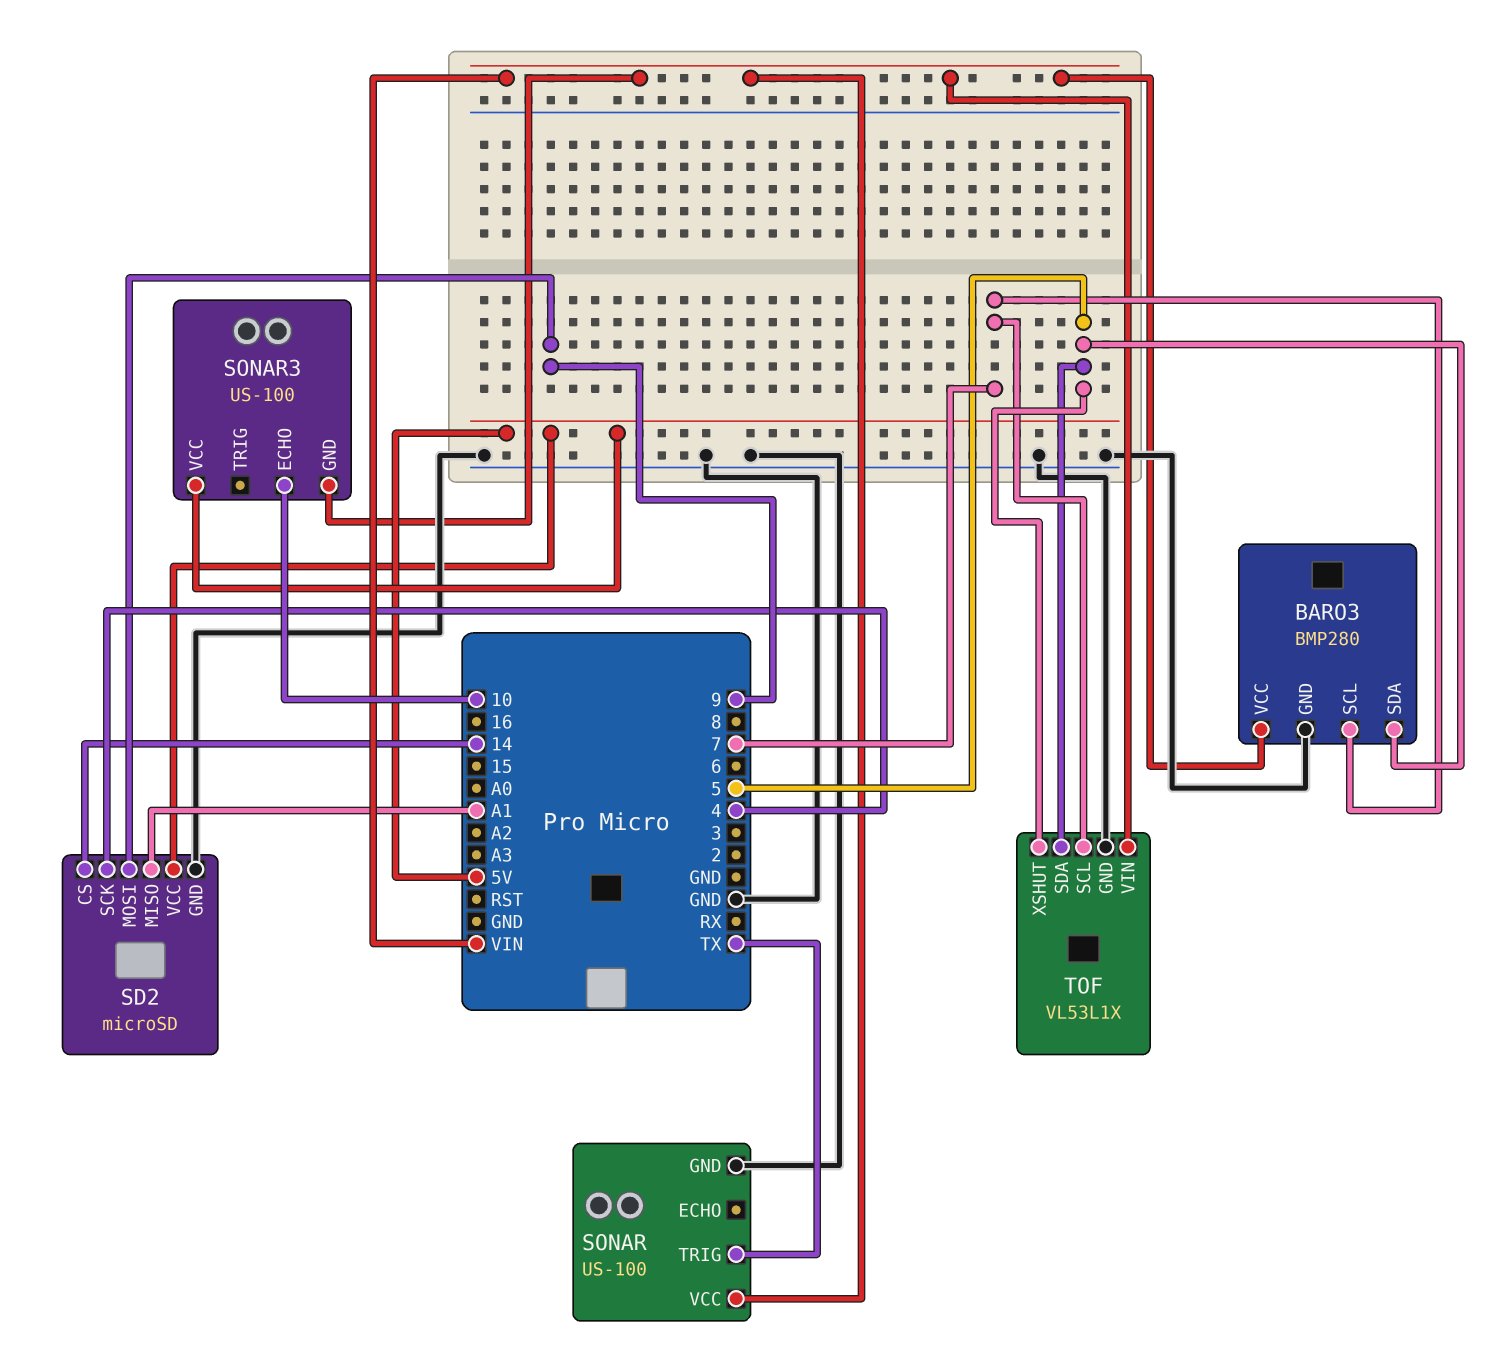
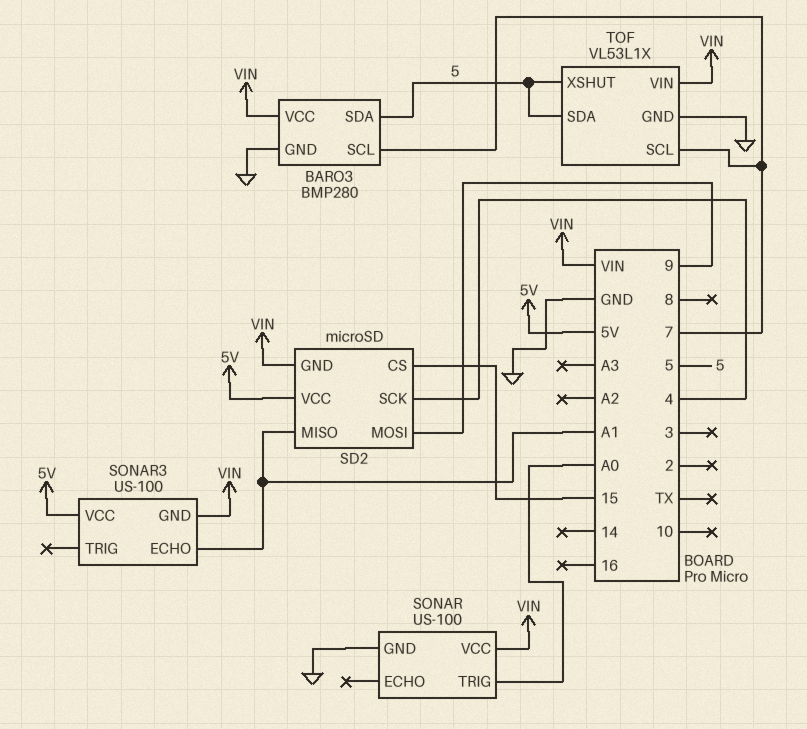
SD2 pin CS: 14 -> 15
SD2 pin GND: GND -> VIN
SONAR pin TRIG: TX -> A0
SONAR3 pin ECHO: 10 -> A1

